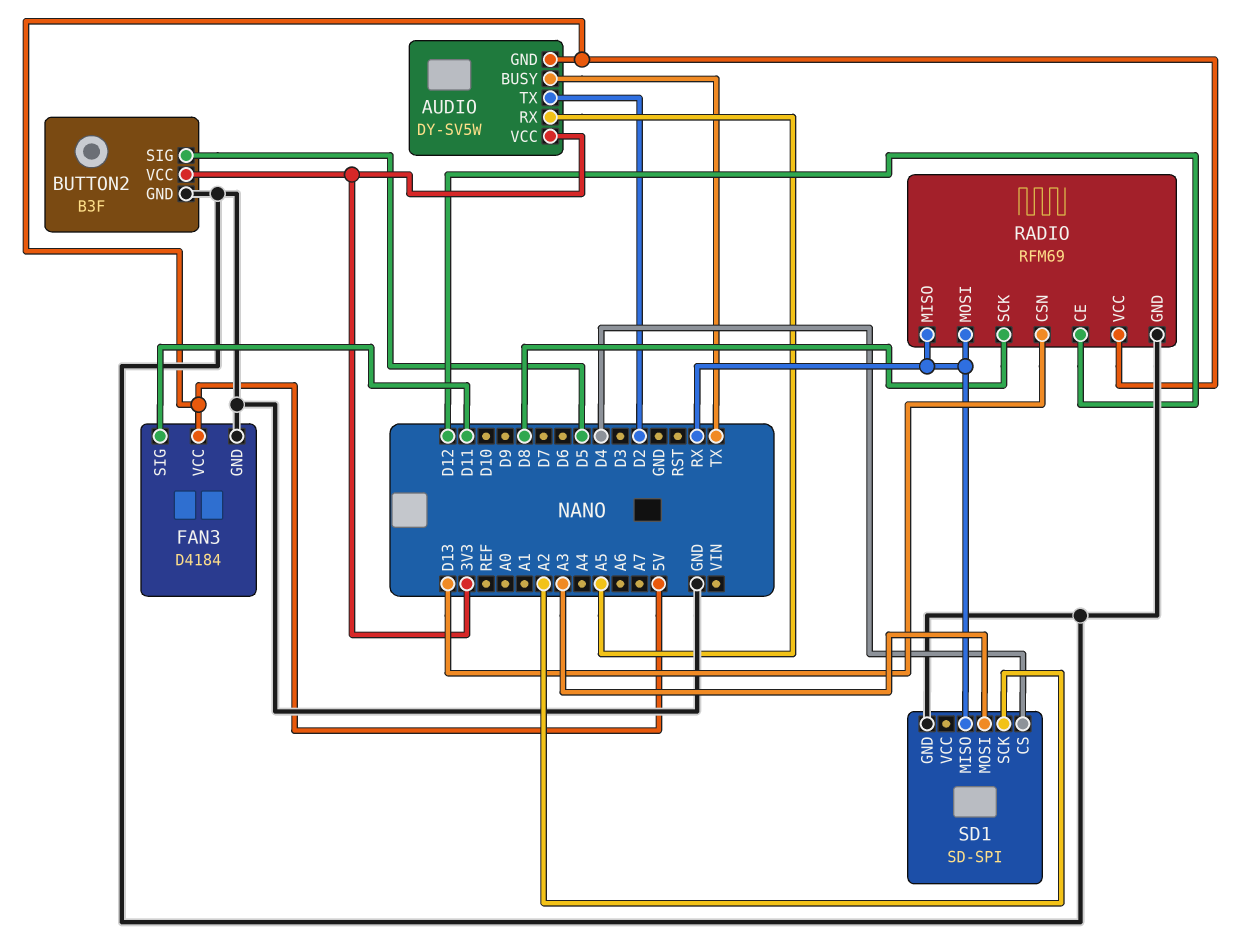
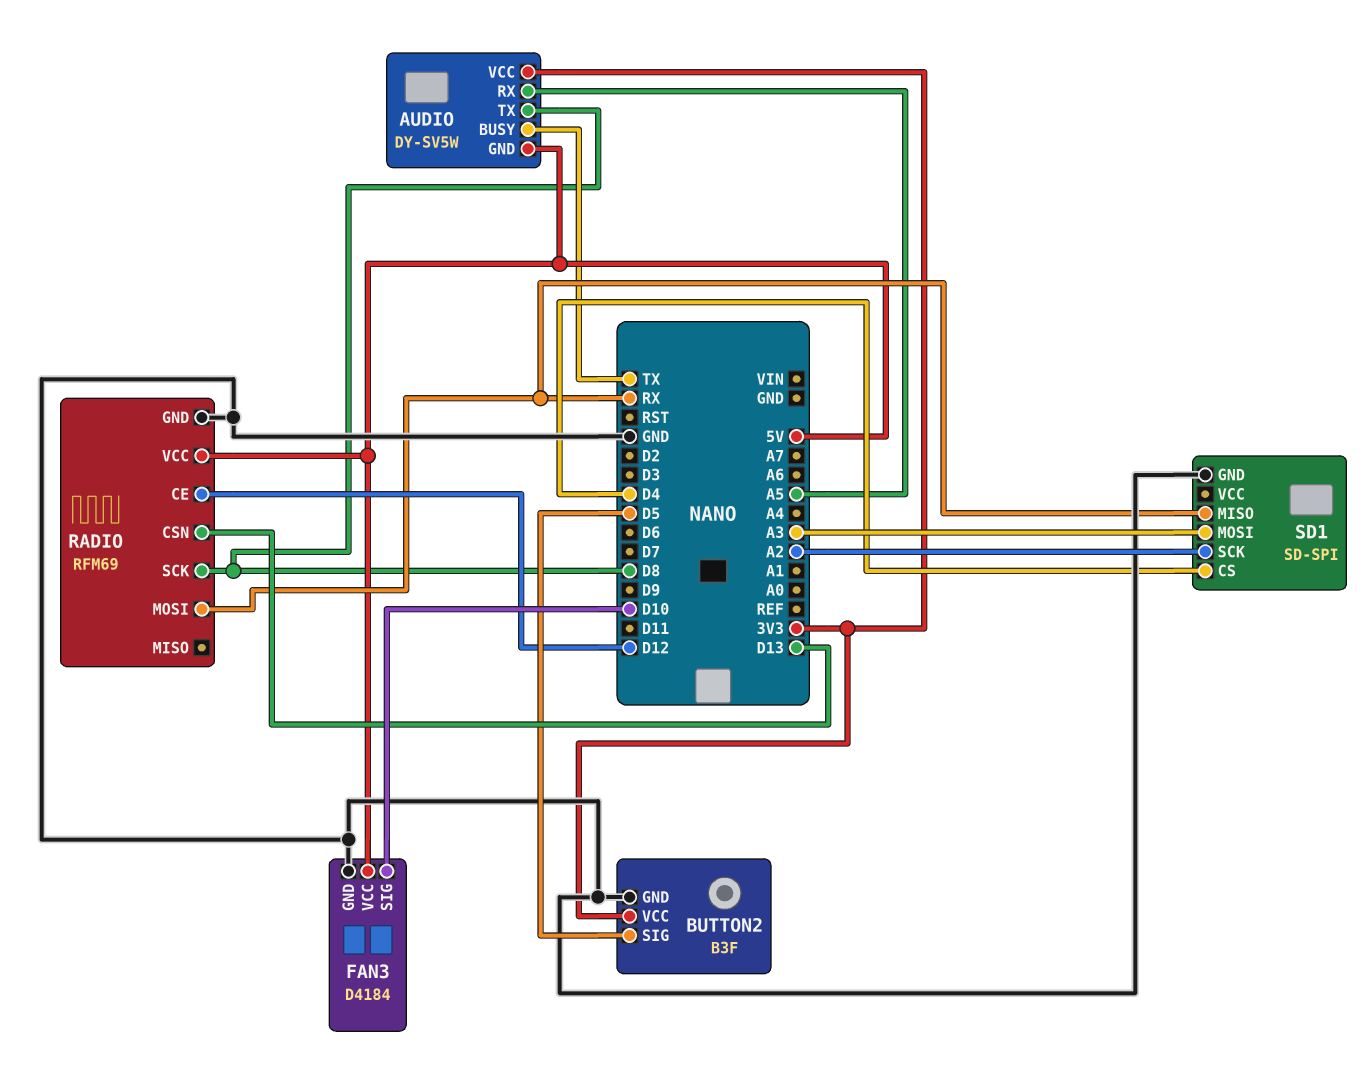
AUDIO pin TX: D2 -> D8
FAN3 pin SIG: D11 -> D10
RADIO pin MISO: RX -> none

